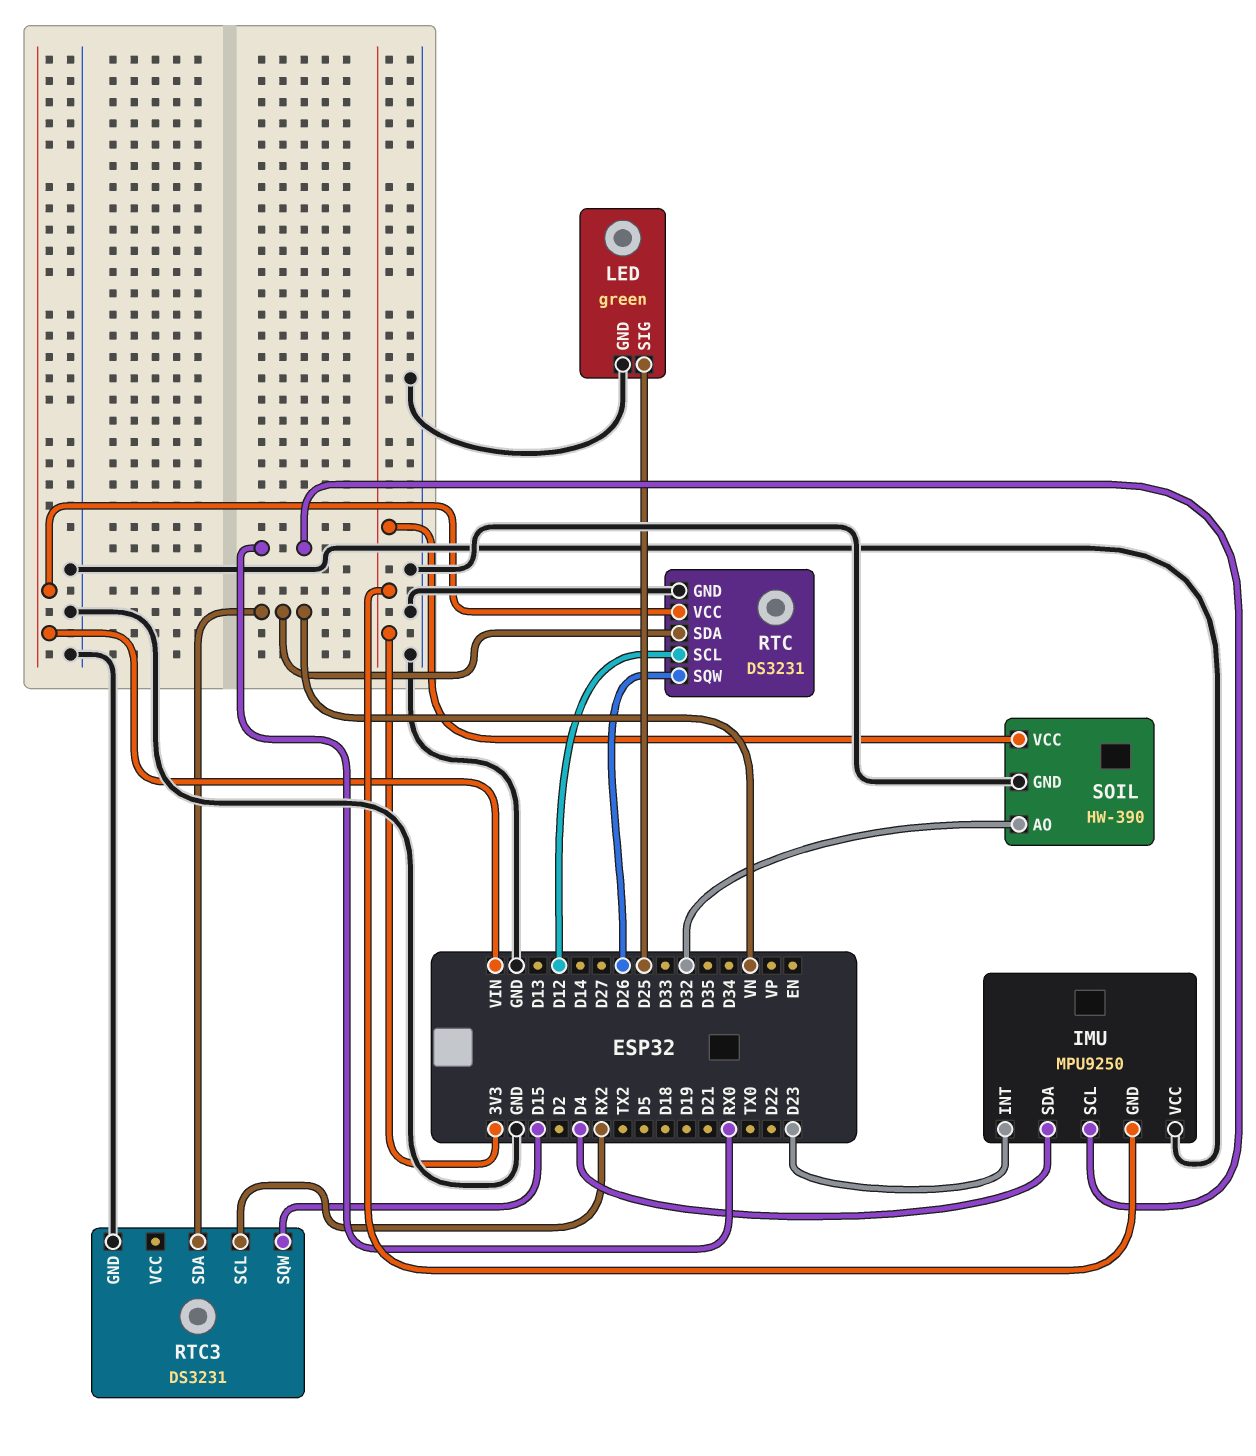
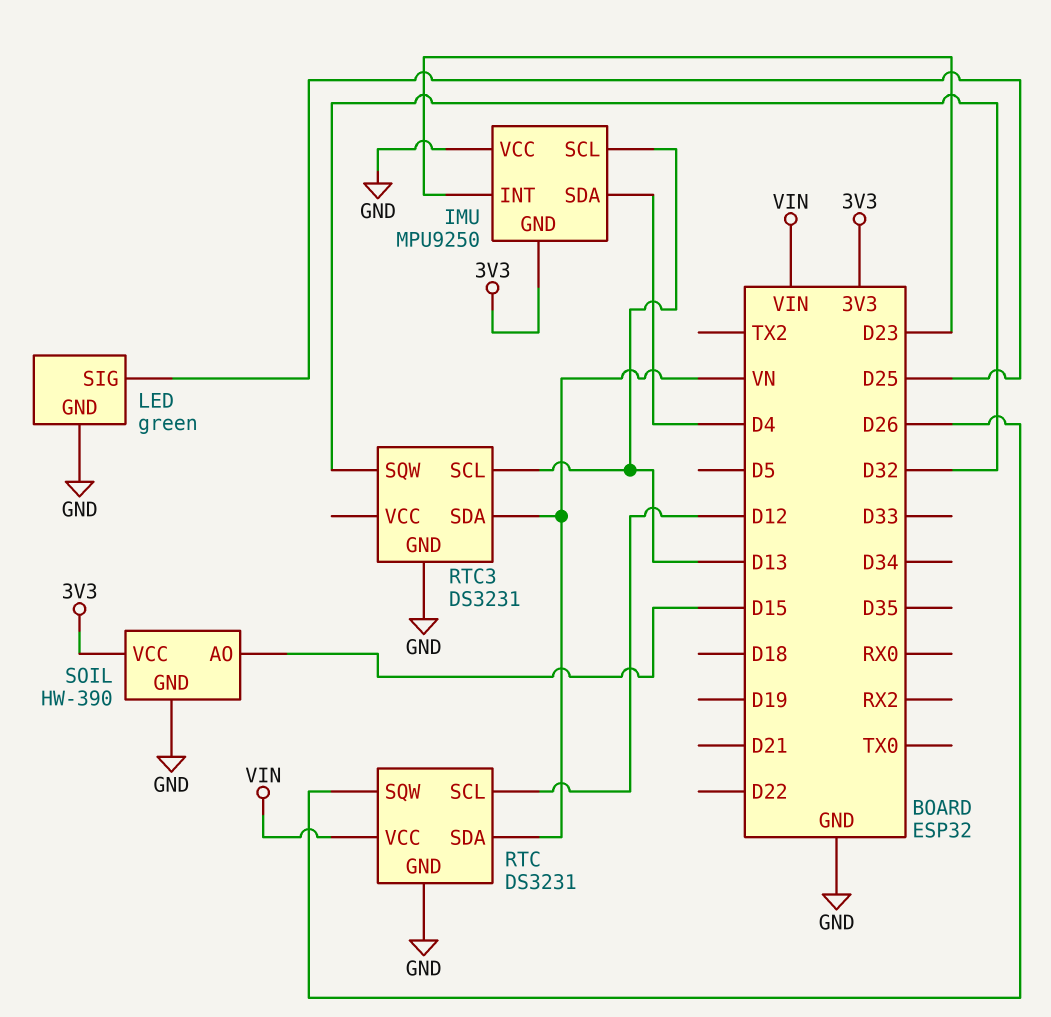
IMU pin SCL: RX0 -> D13
RTC3 pin SCL: RX2 -> D13
RTC3 pin SQW: D15 -> D32
SOIL pin AO: D32 -> D15

